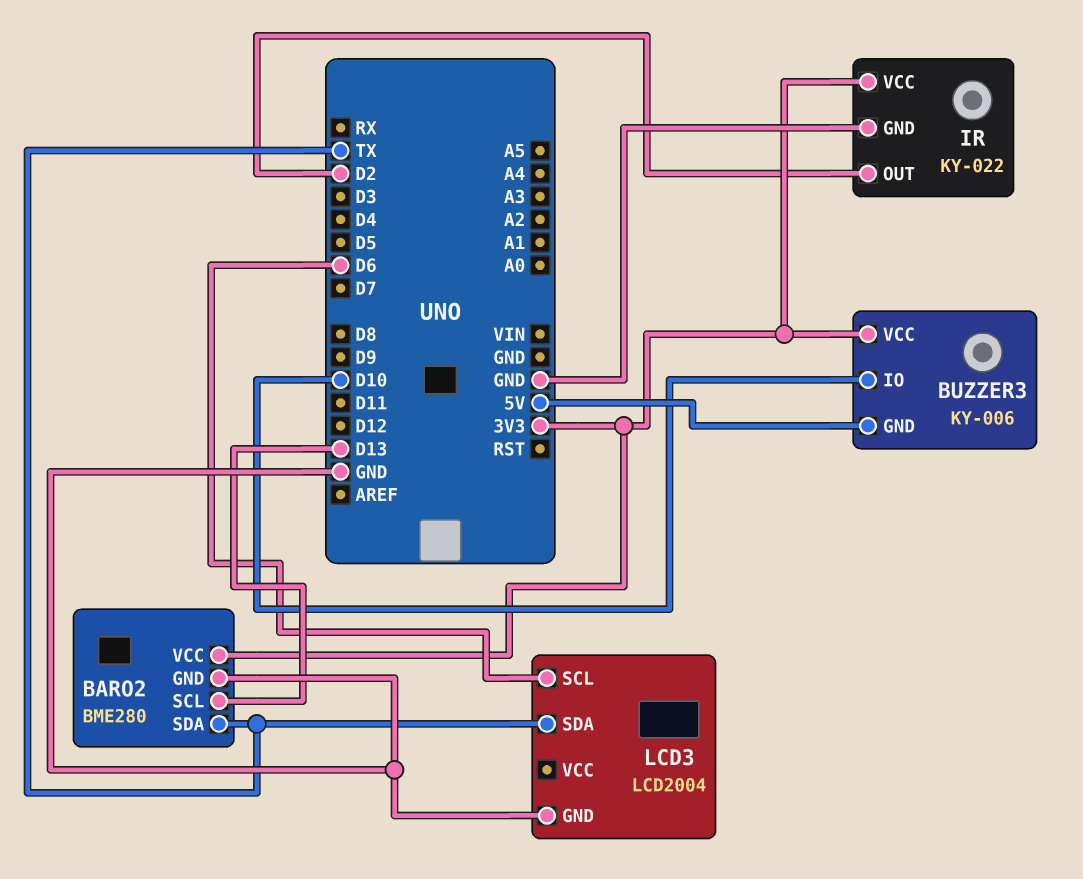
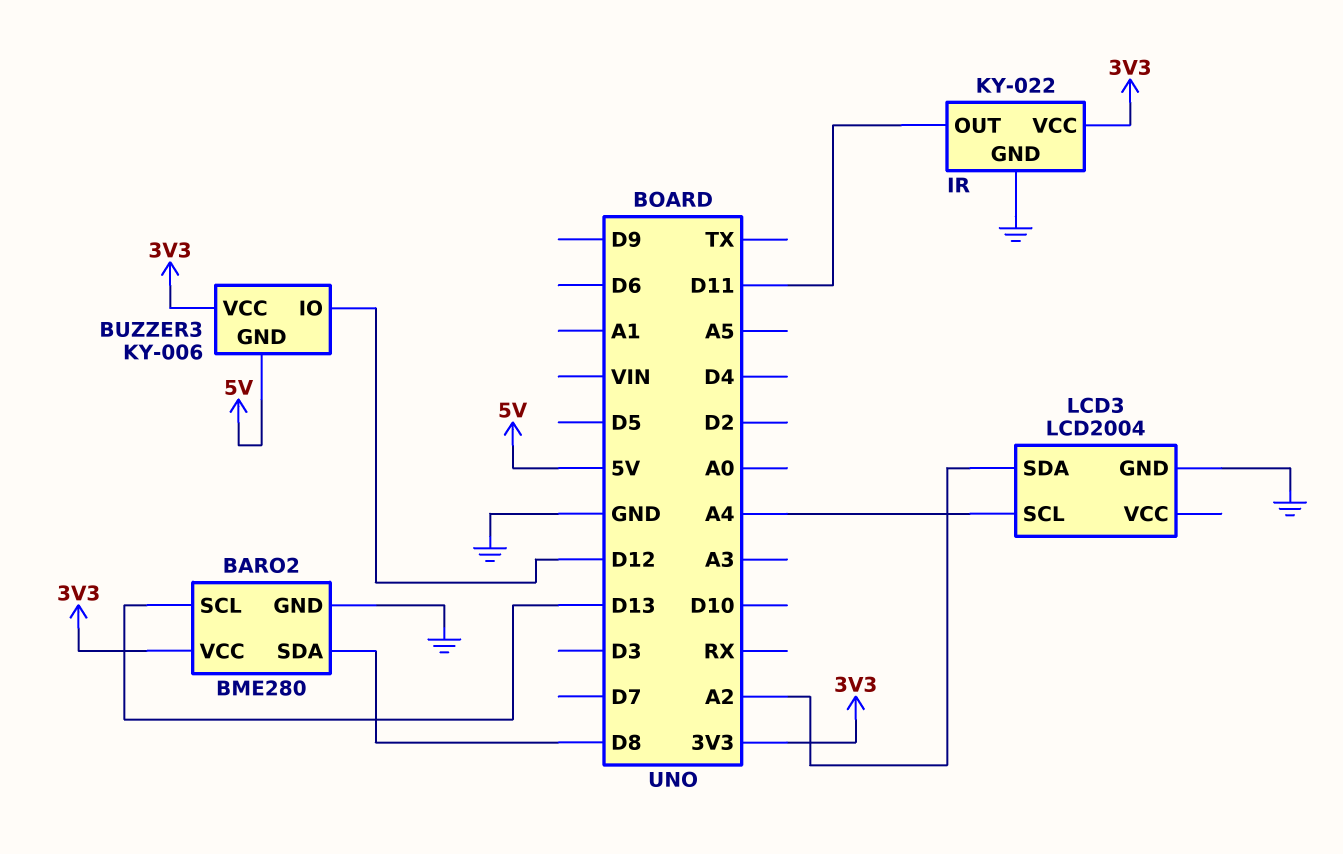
BARO2 pin SDA: TX -> D8
BUZZER3 pin IO: D10 -> D12
IR pin OUT: D2 -> D11
LCD3 pin SCL: D6 -> A4
LCD3 pin SDA: TX -> A2

